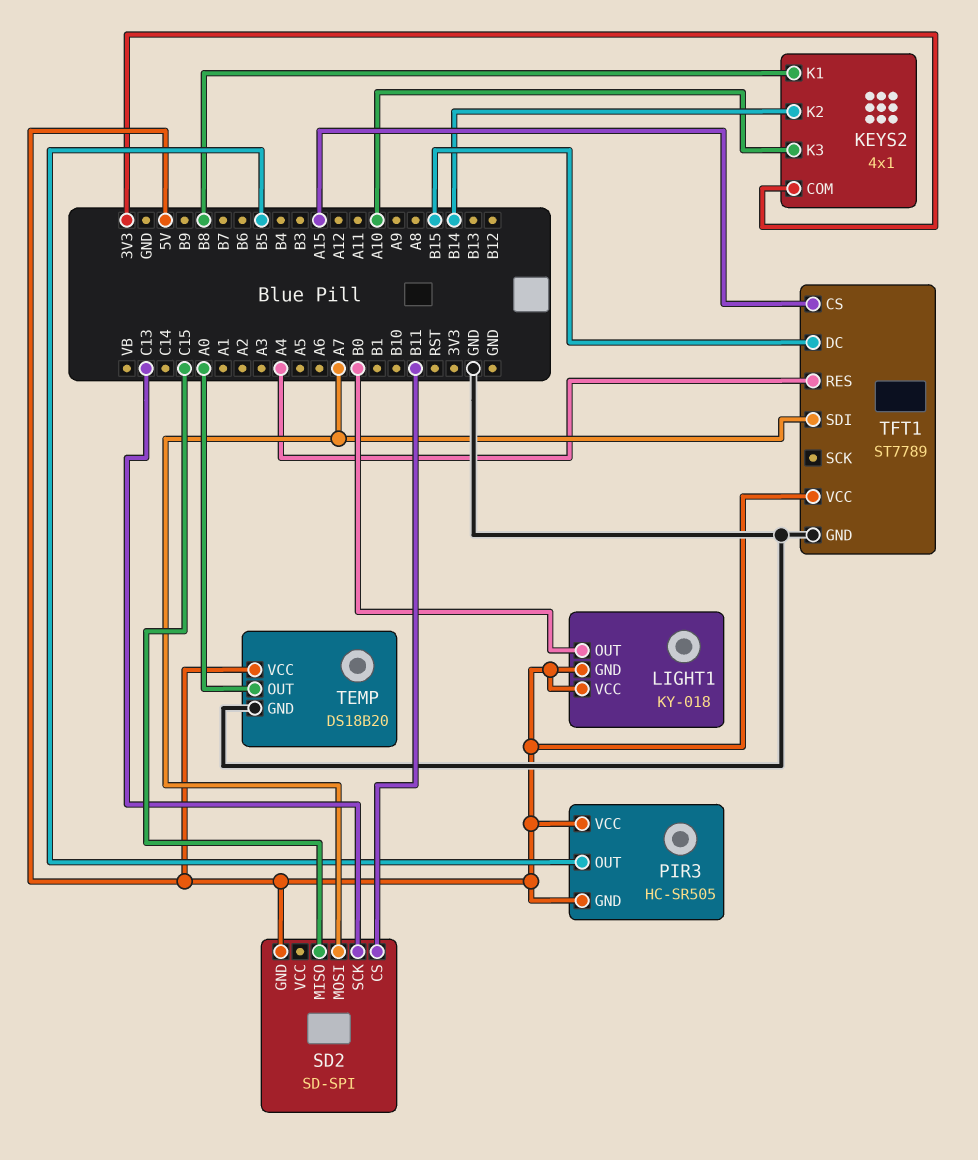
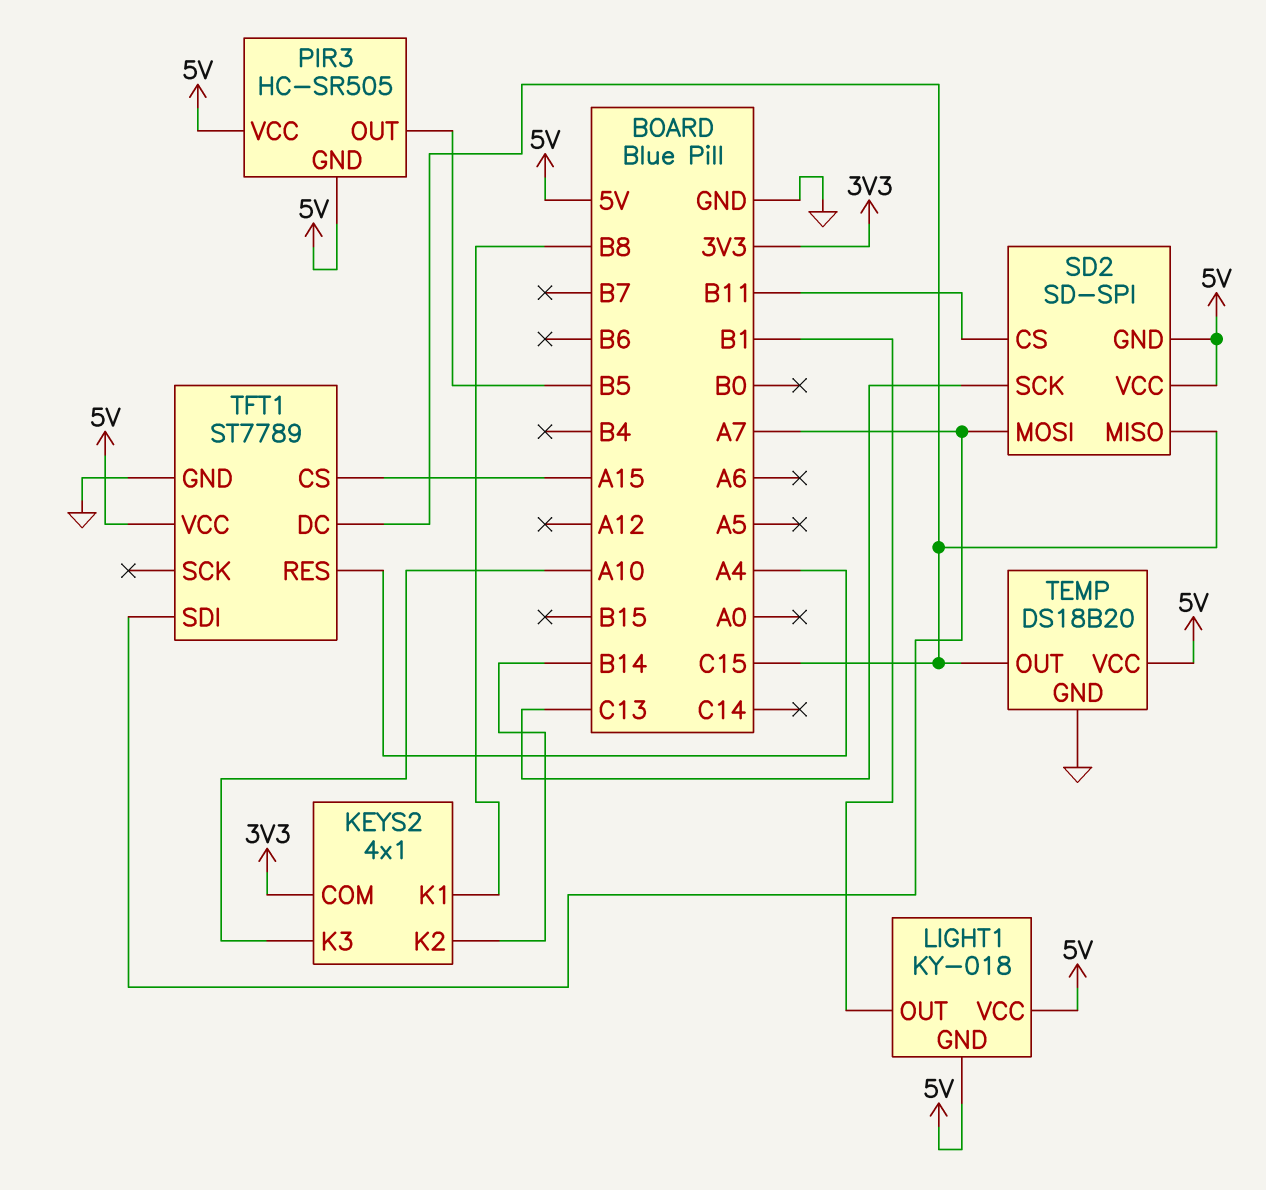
LIGHT1 pin OUT: B0 -> B1
SD2 pin VCC: none -> 5V
TEMP pin OUT: A0 -> C15
TFT1 pin DC: B15 -> C15

